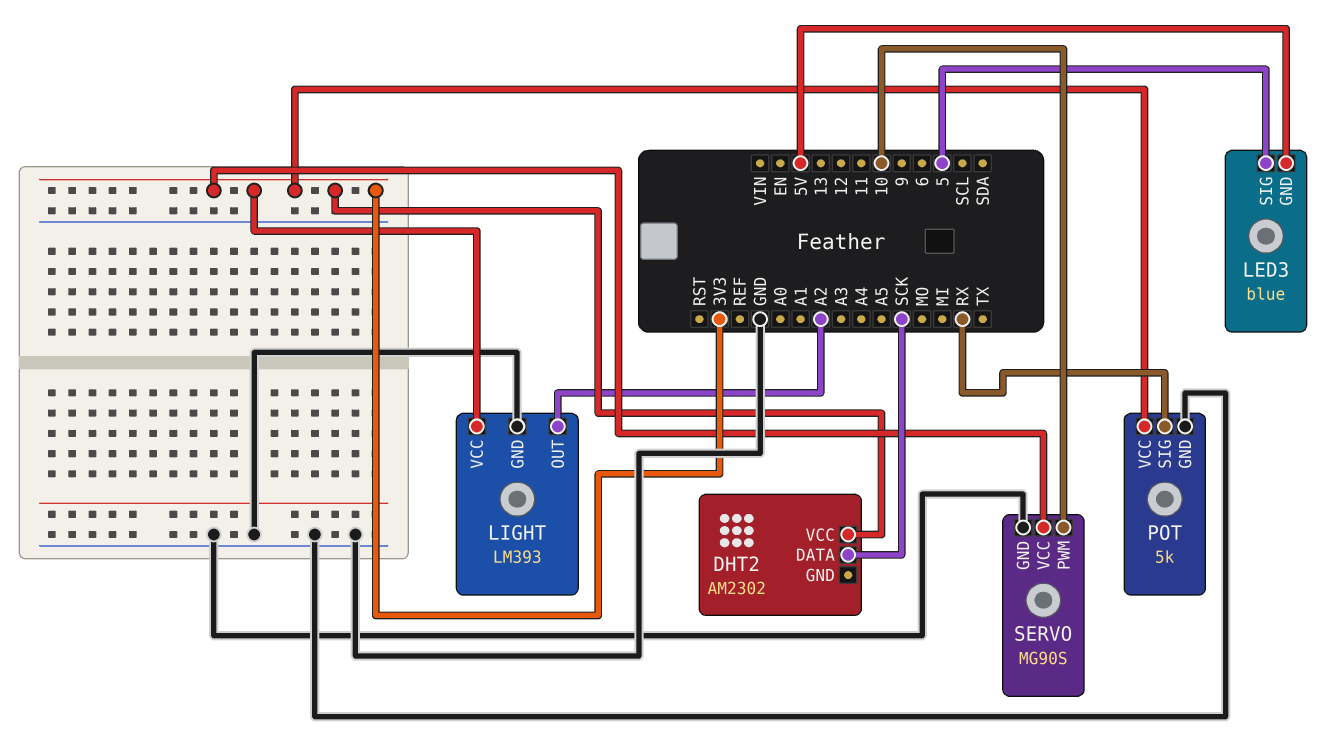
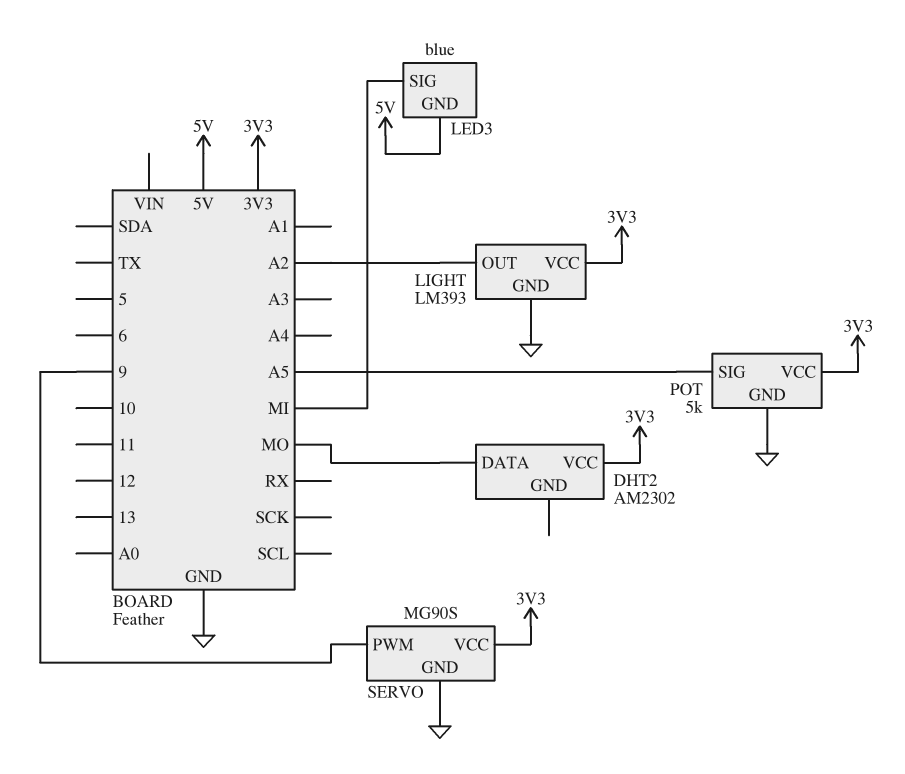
DHT2 pin DATA: SCK -> MO
LED3 pin SIG: 5 -> MI
POT pin SIG: RX -> A5
SERVO pin PWM: 10 -> 9

